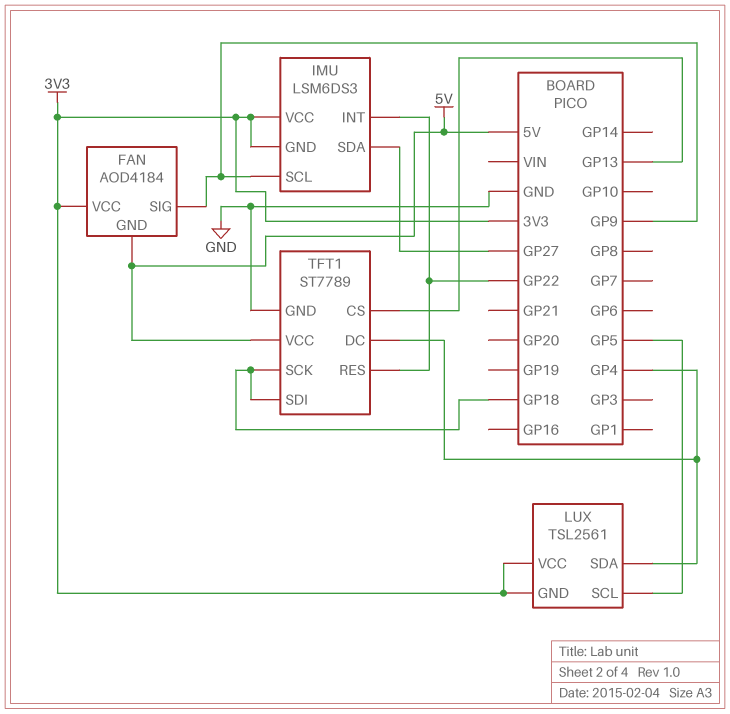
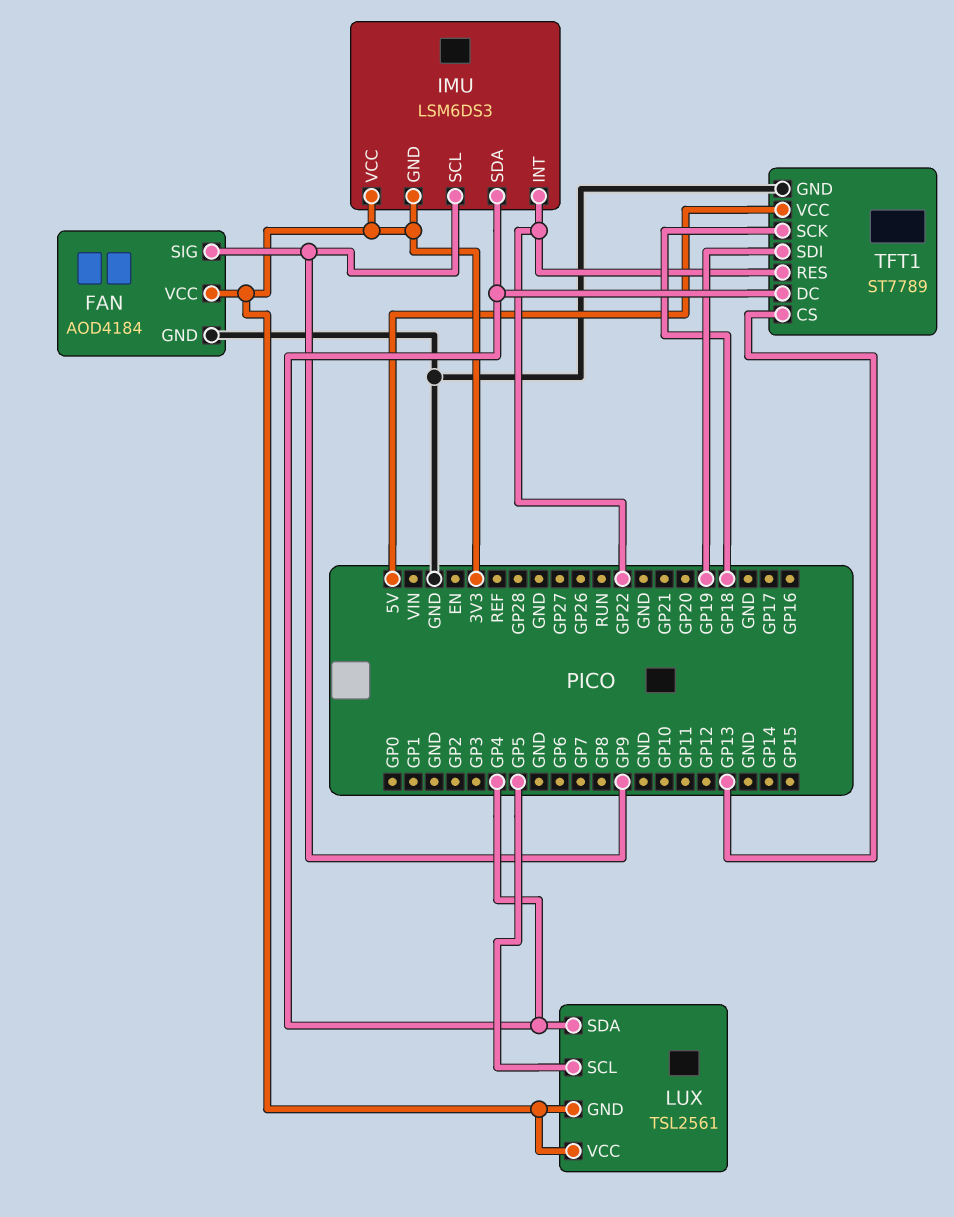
FAN pin GND: 5V -> GND
IMU pin SDA: GP27 -> GP4
TFT1 pin SDI: GP18 -> GP19

